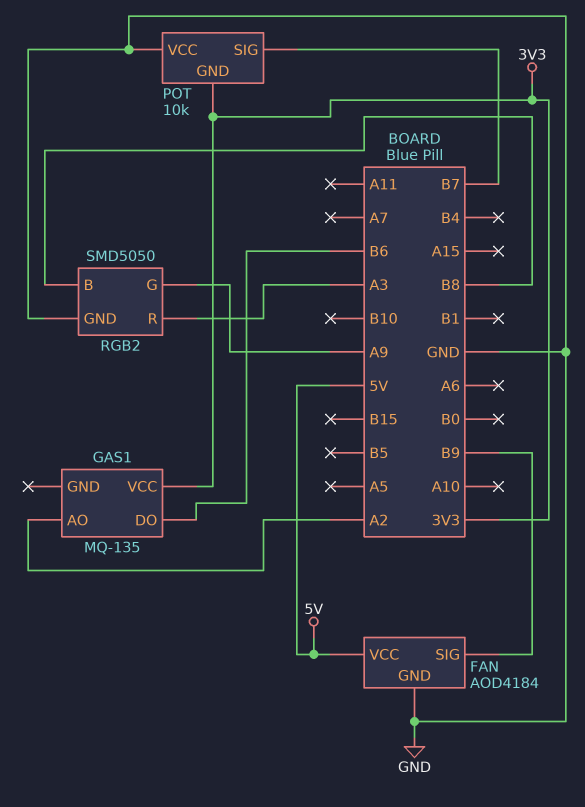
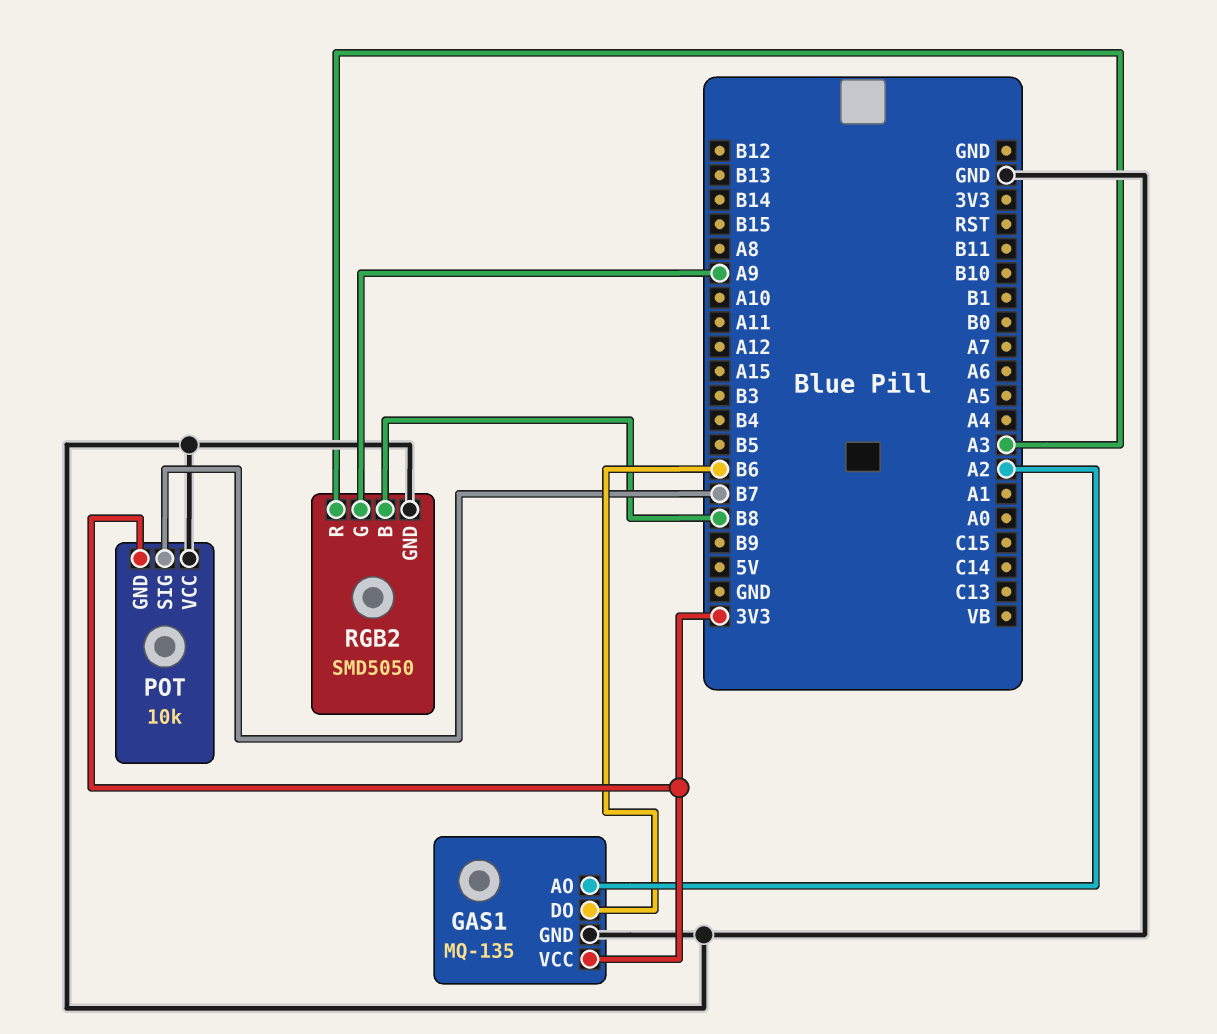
FAN: AOD4184 -> none
FAN pin GND: GND -> none
FAN pin SIG: B9 -> none
FAN pin VCC: 5V -> none
GAS1 pin GND: none -> GND

